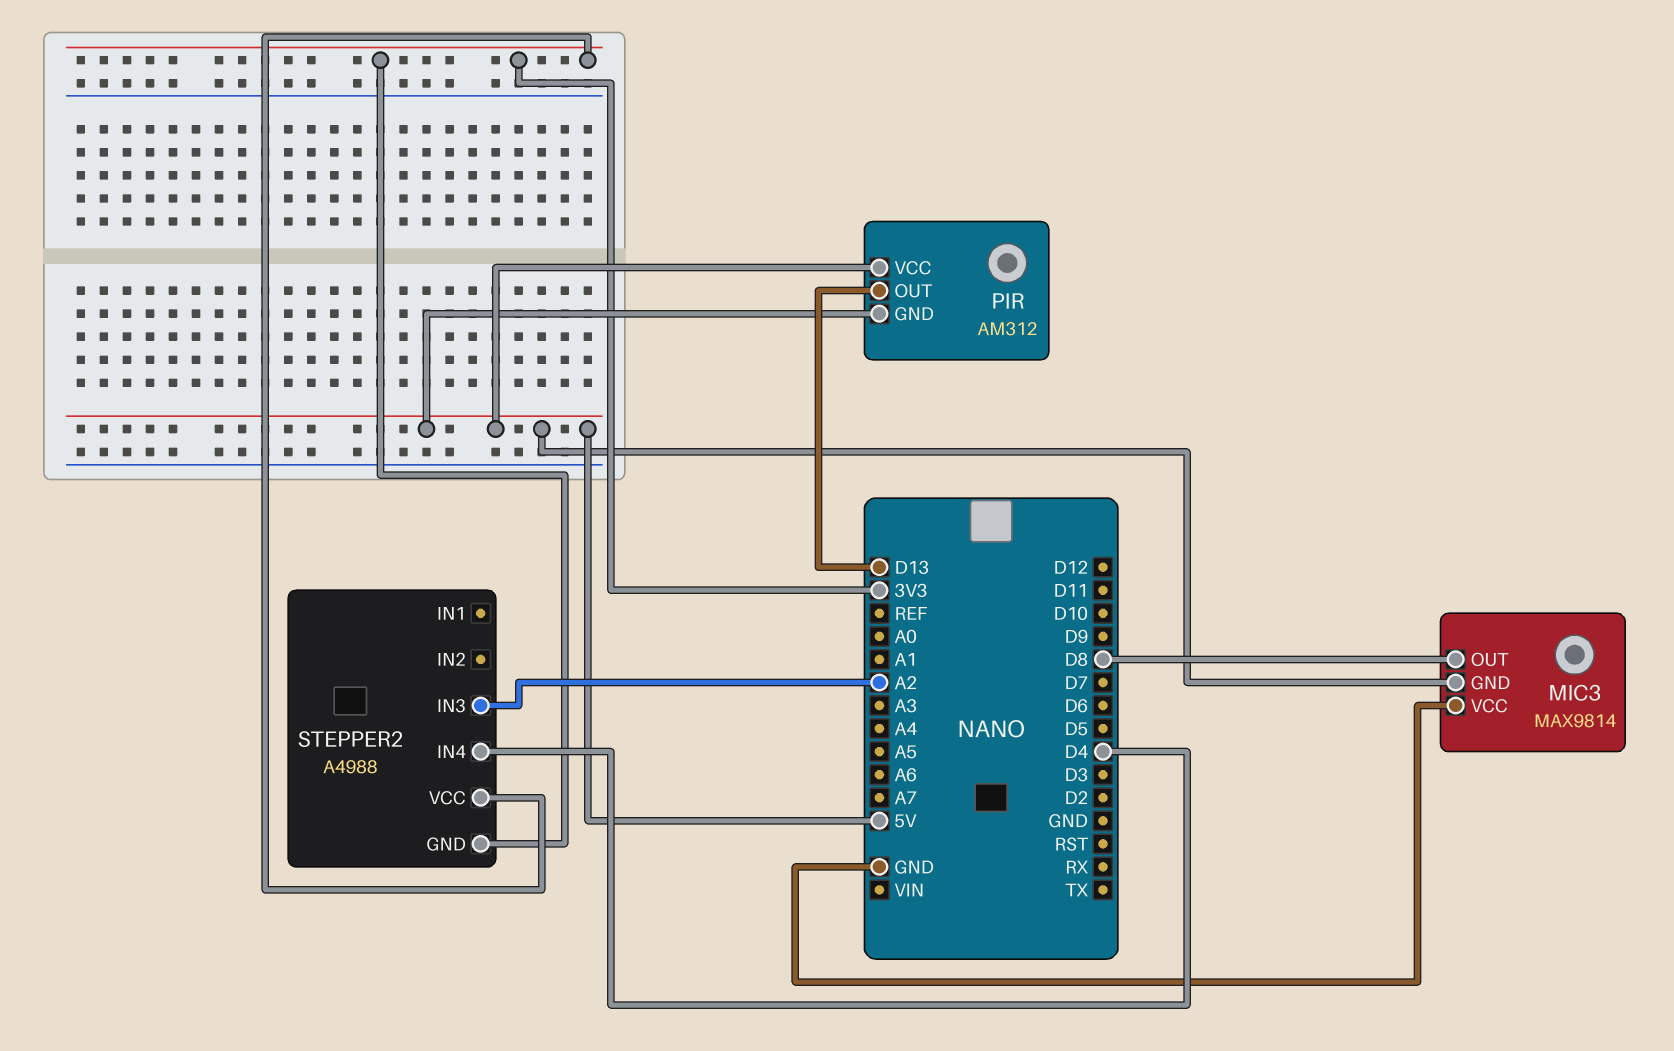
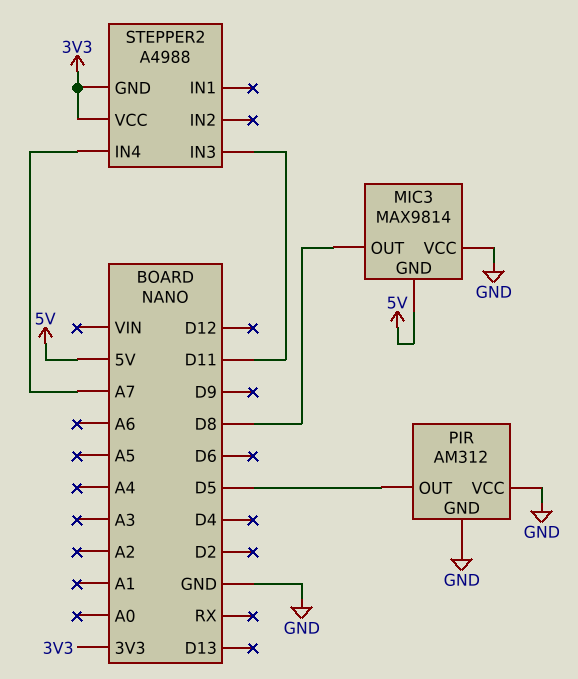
PIR pin GND: 5V -> GND
PIR pin OUT: D13 -> D5
PIR pin VCC: 5V -> GND
STEPPER2 pin IN3: A2 -> D11
STEPPER2 pin IN4: D4 -> A7

